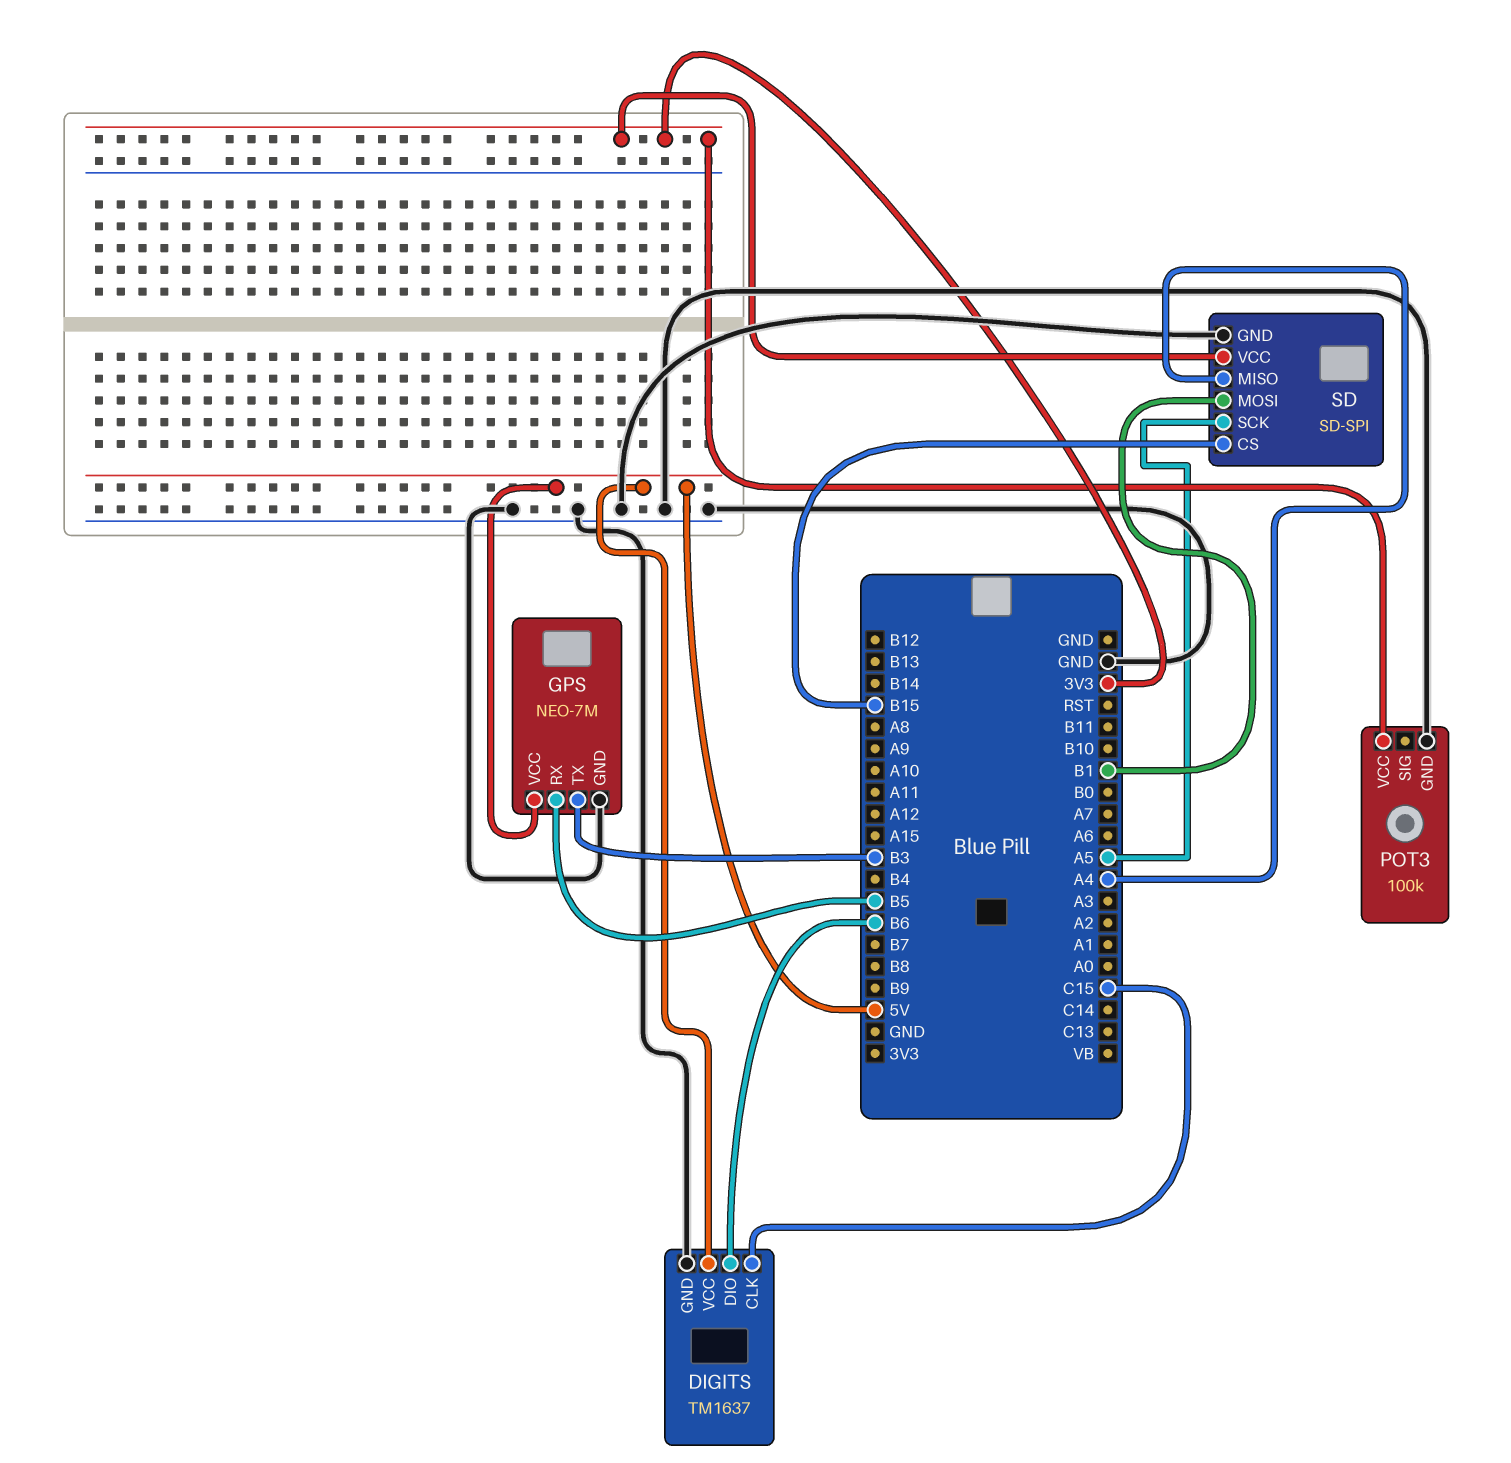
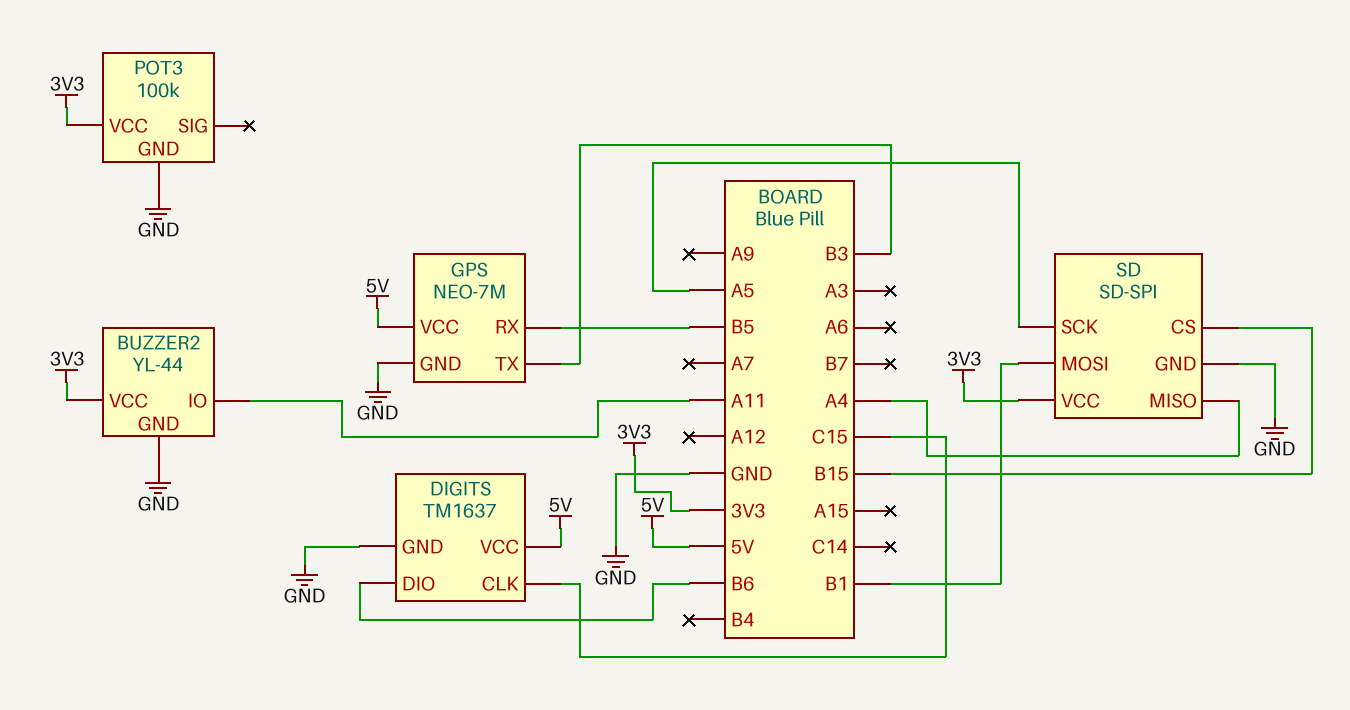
BUZZER2: none -> YL-44
BUZZER2 pin GND: none -> GND
BUZZER2 pin IO: none -> A11
BUZZER2 pin VCC: none -> 3V3

